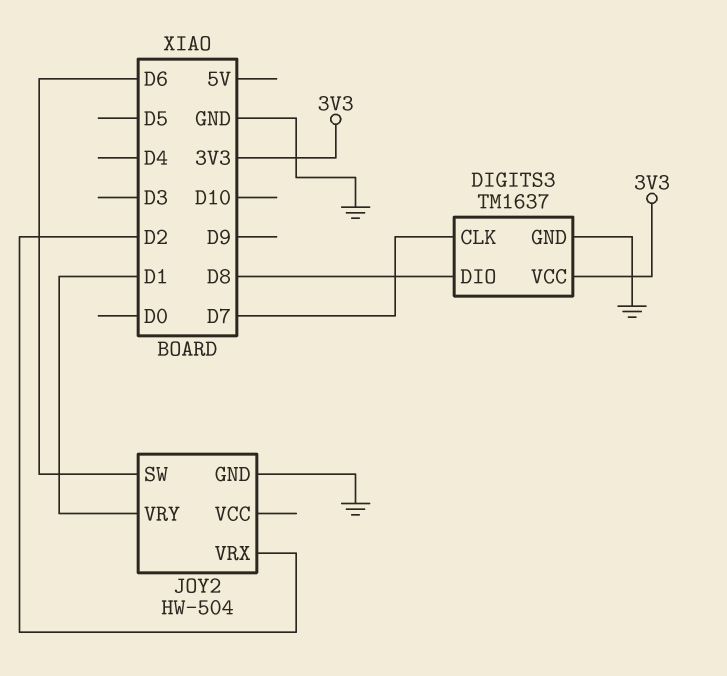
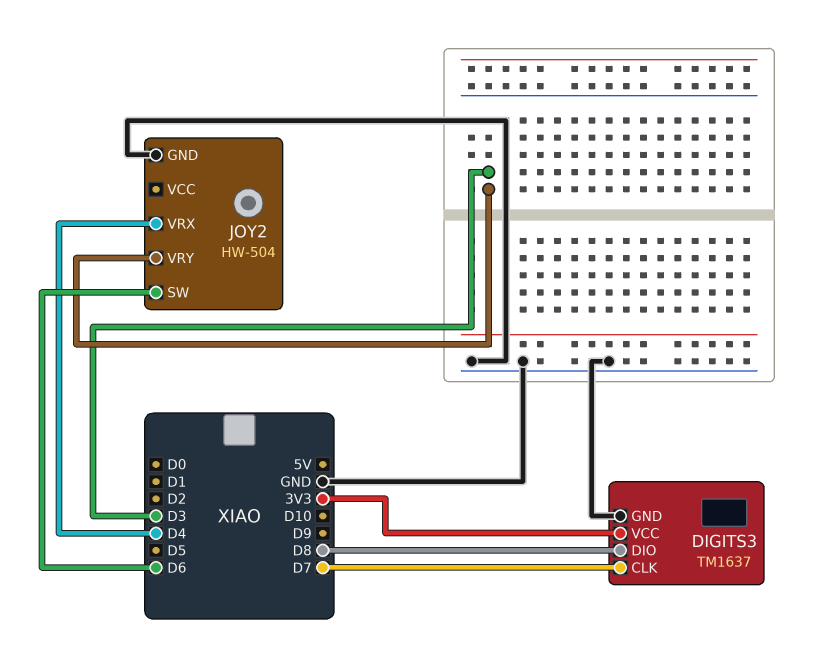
JOY2 pin VRX: D2 -> D4
JOY2 pin VRY: D1 -> D3

